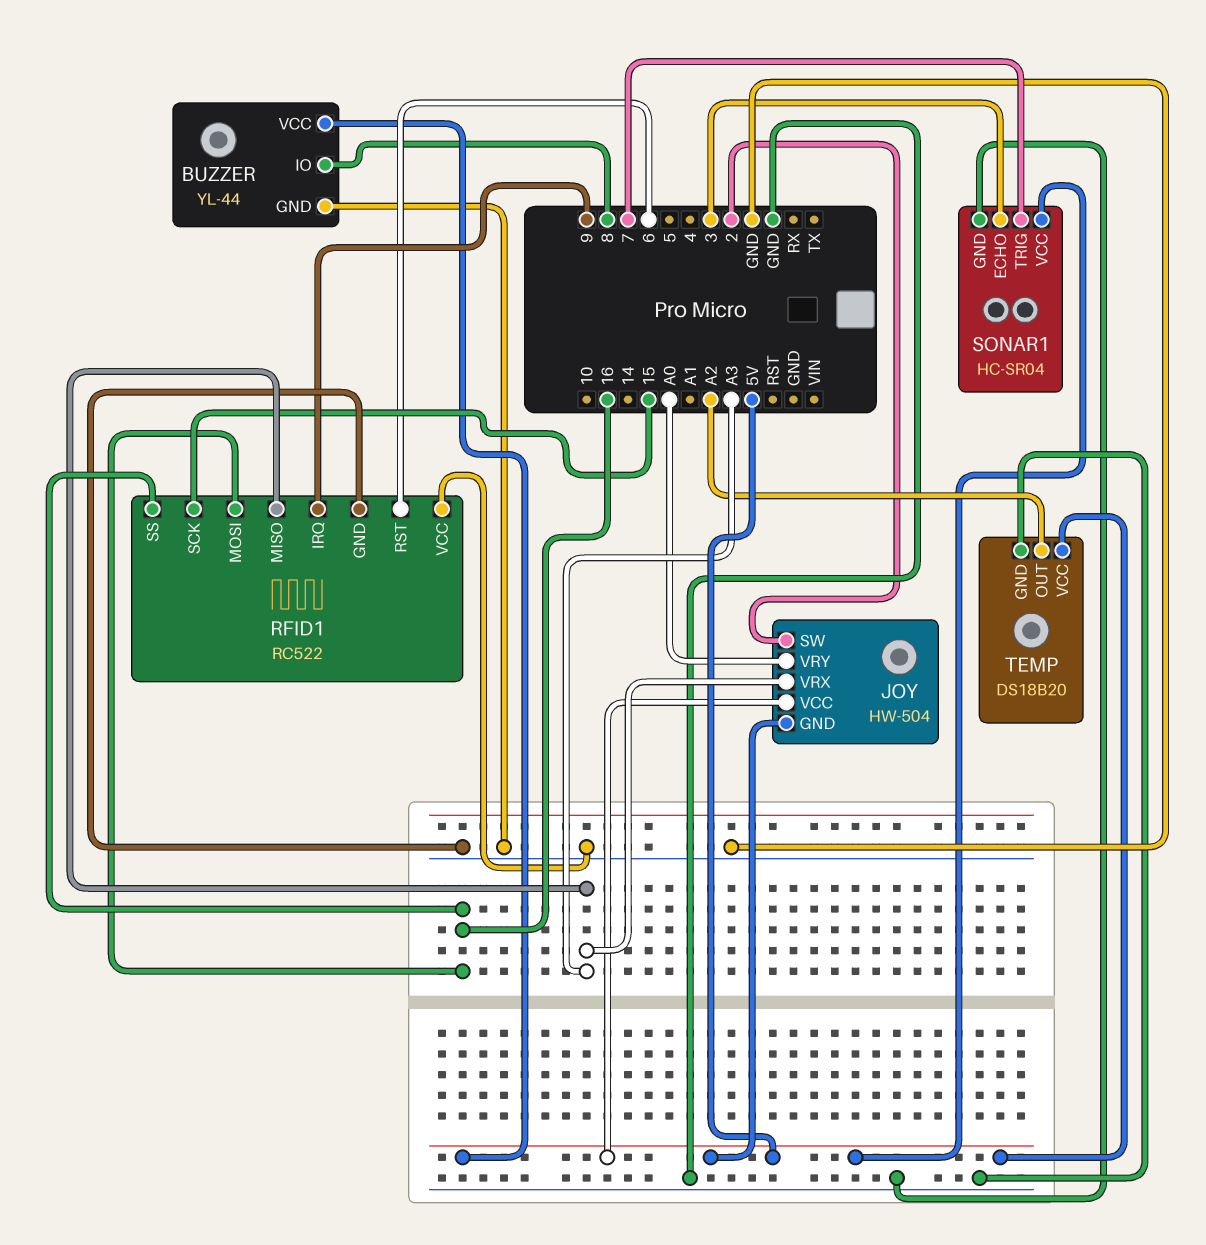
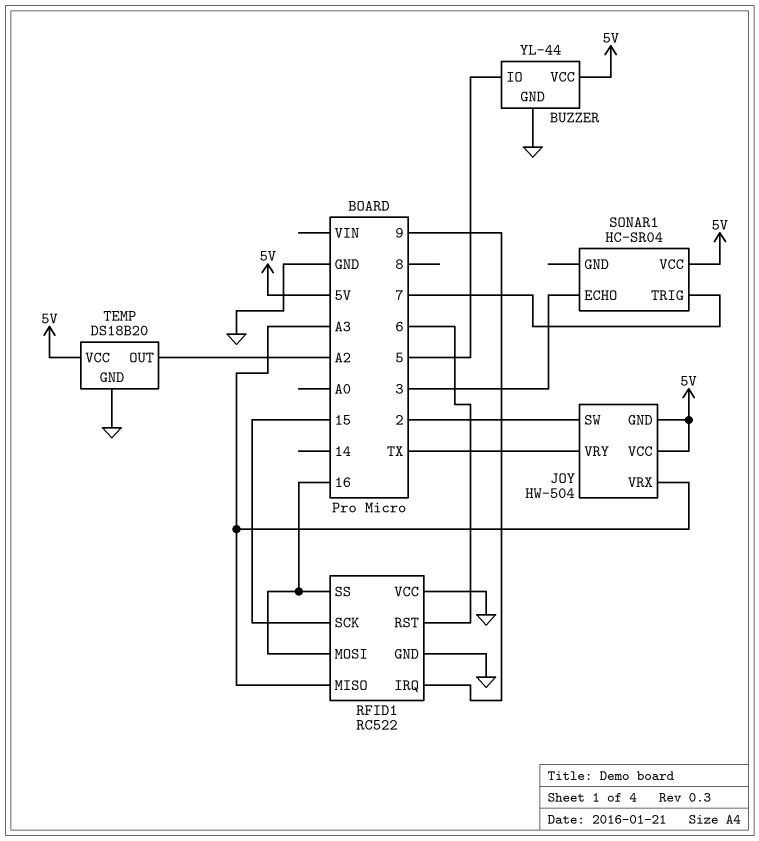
BUZZER pin IO: 8 -> 5
JOY pin VRY: A0 -> TX
SONAR1 pin GND: GND -> none

